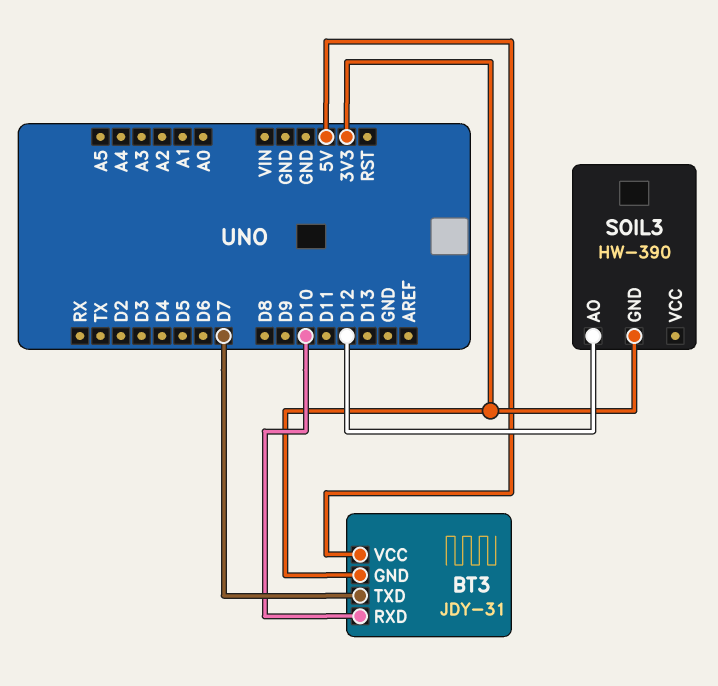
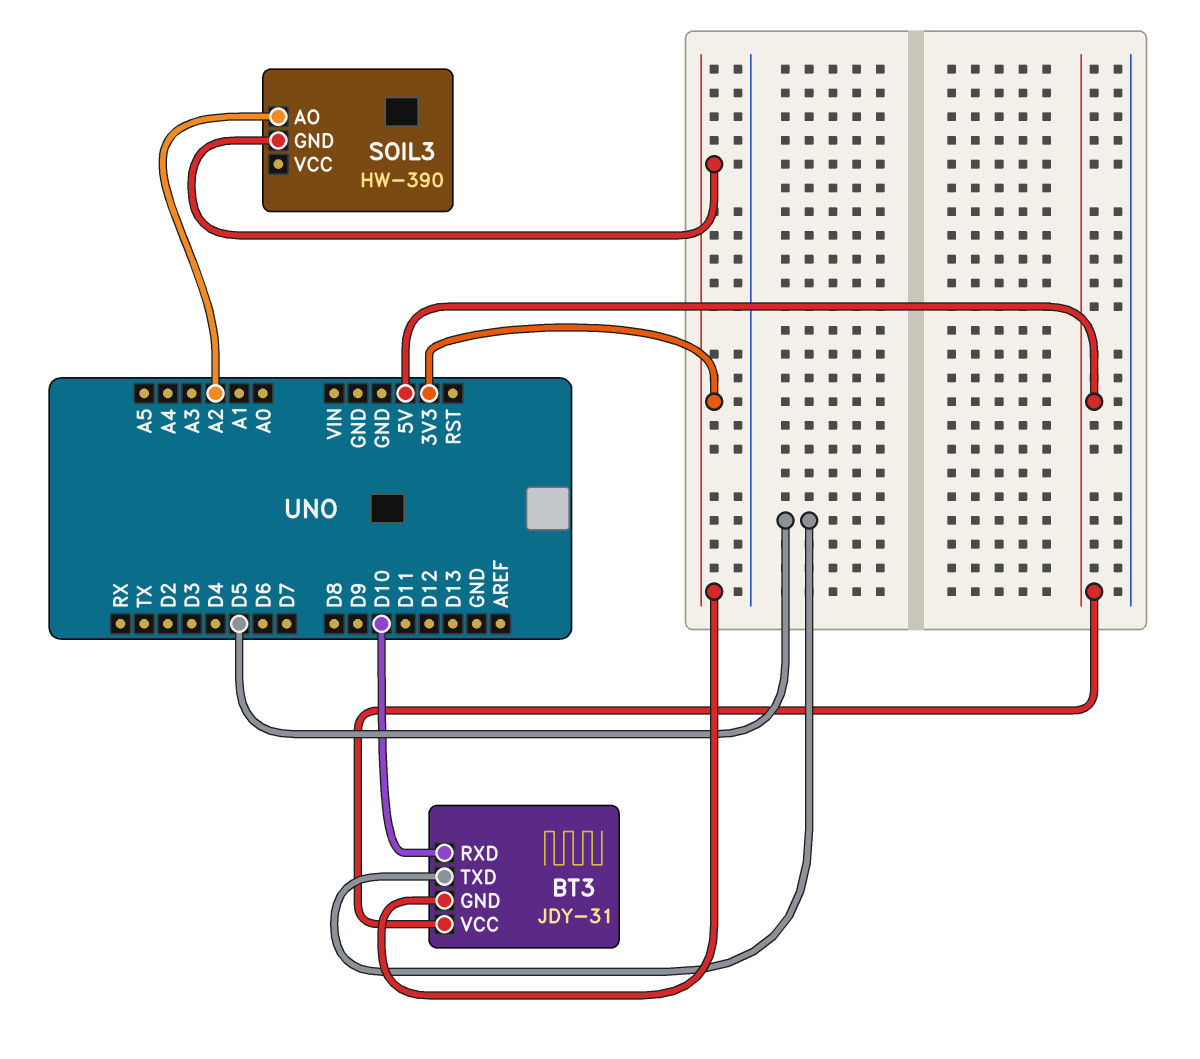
BT3 pin TXD: D7 -> D5
SOIL3 pin AO: D12 -> A2

